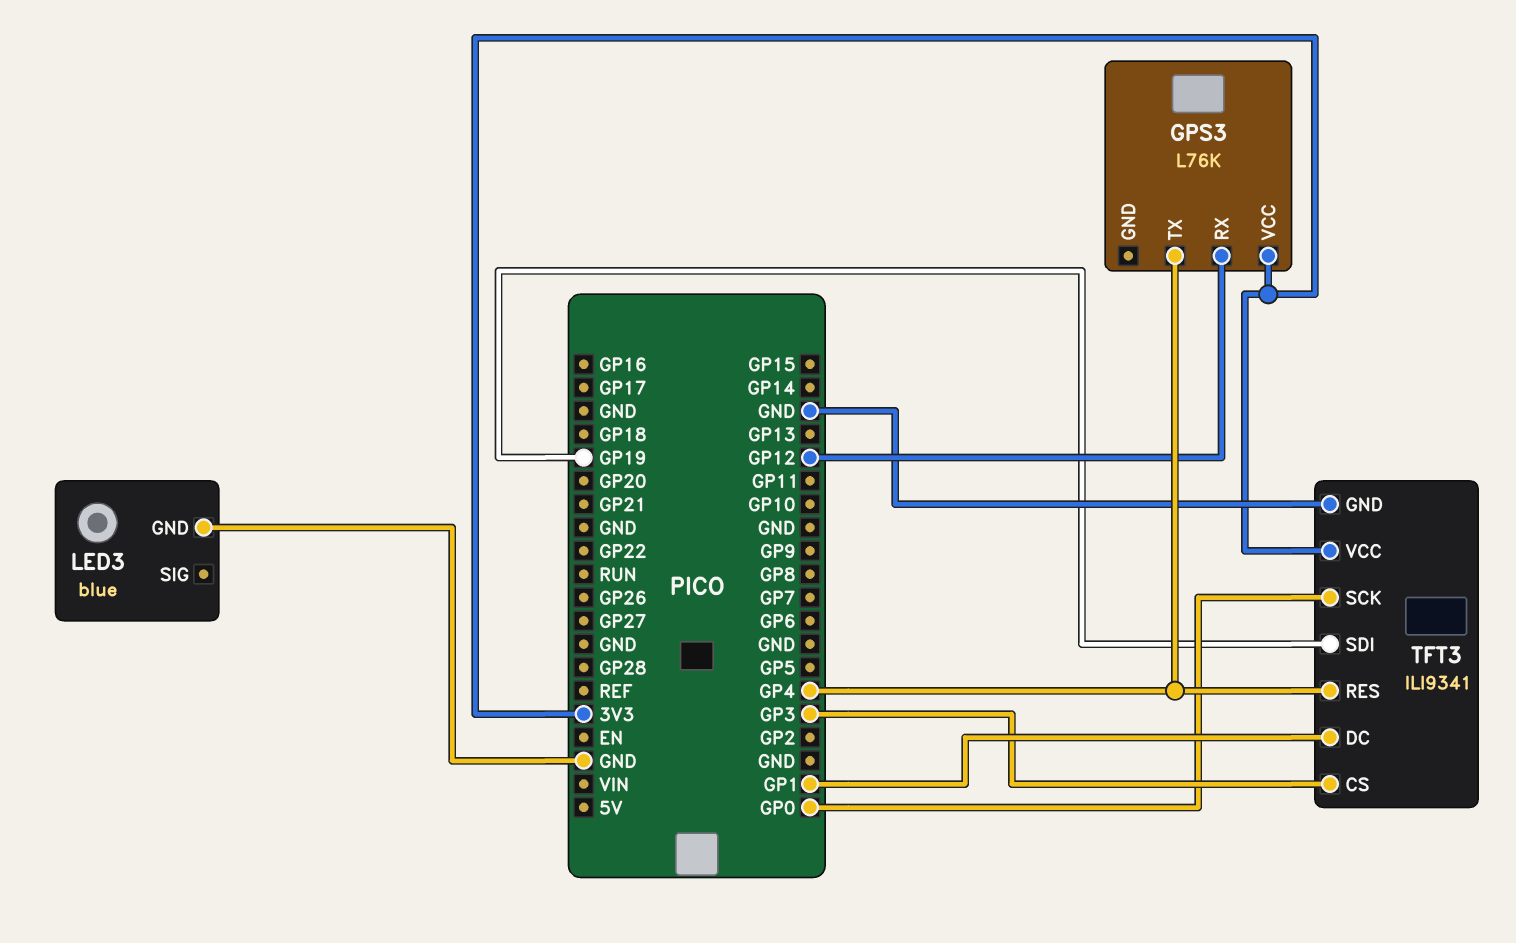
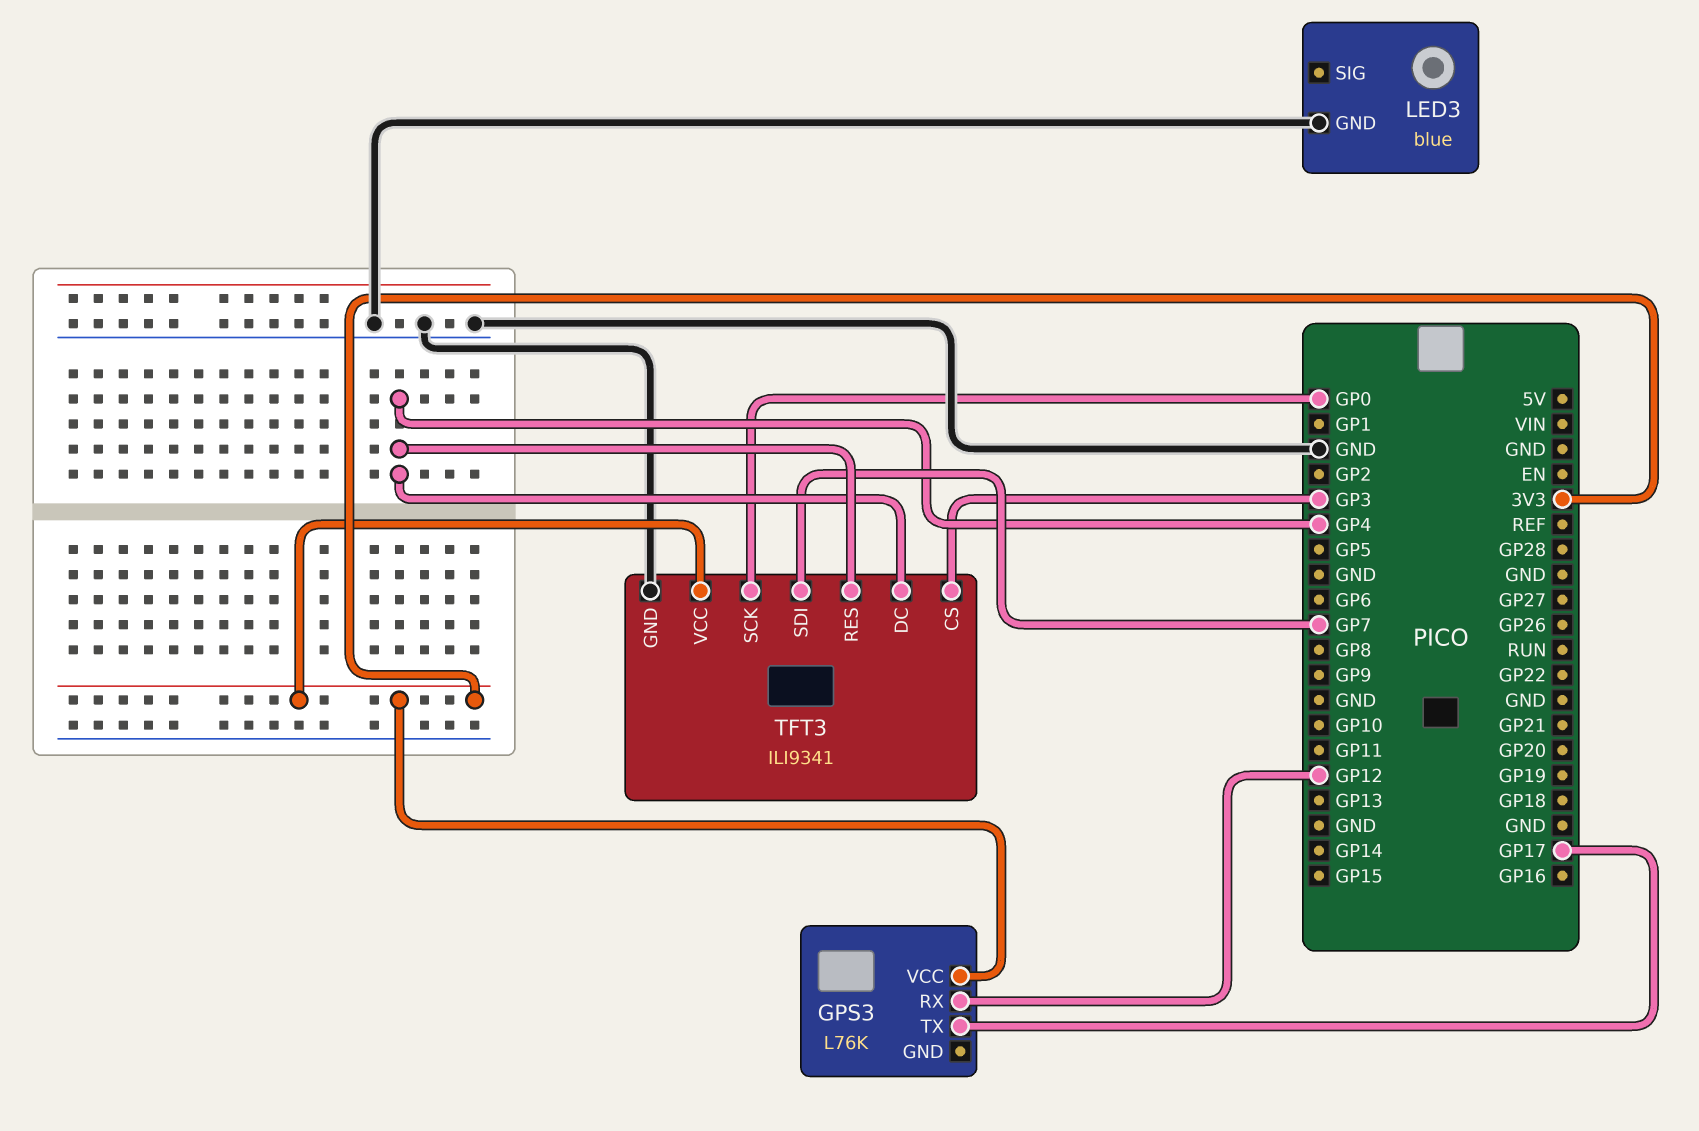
GPS3 pin TX: GP4 -> GP17
TFT3 pin DC: GP1 -> GP4
TFT3 pin SDI: GP19 -> GP7

